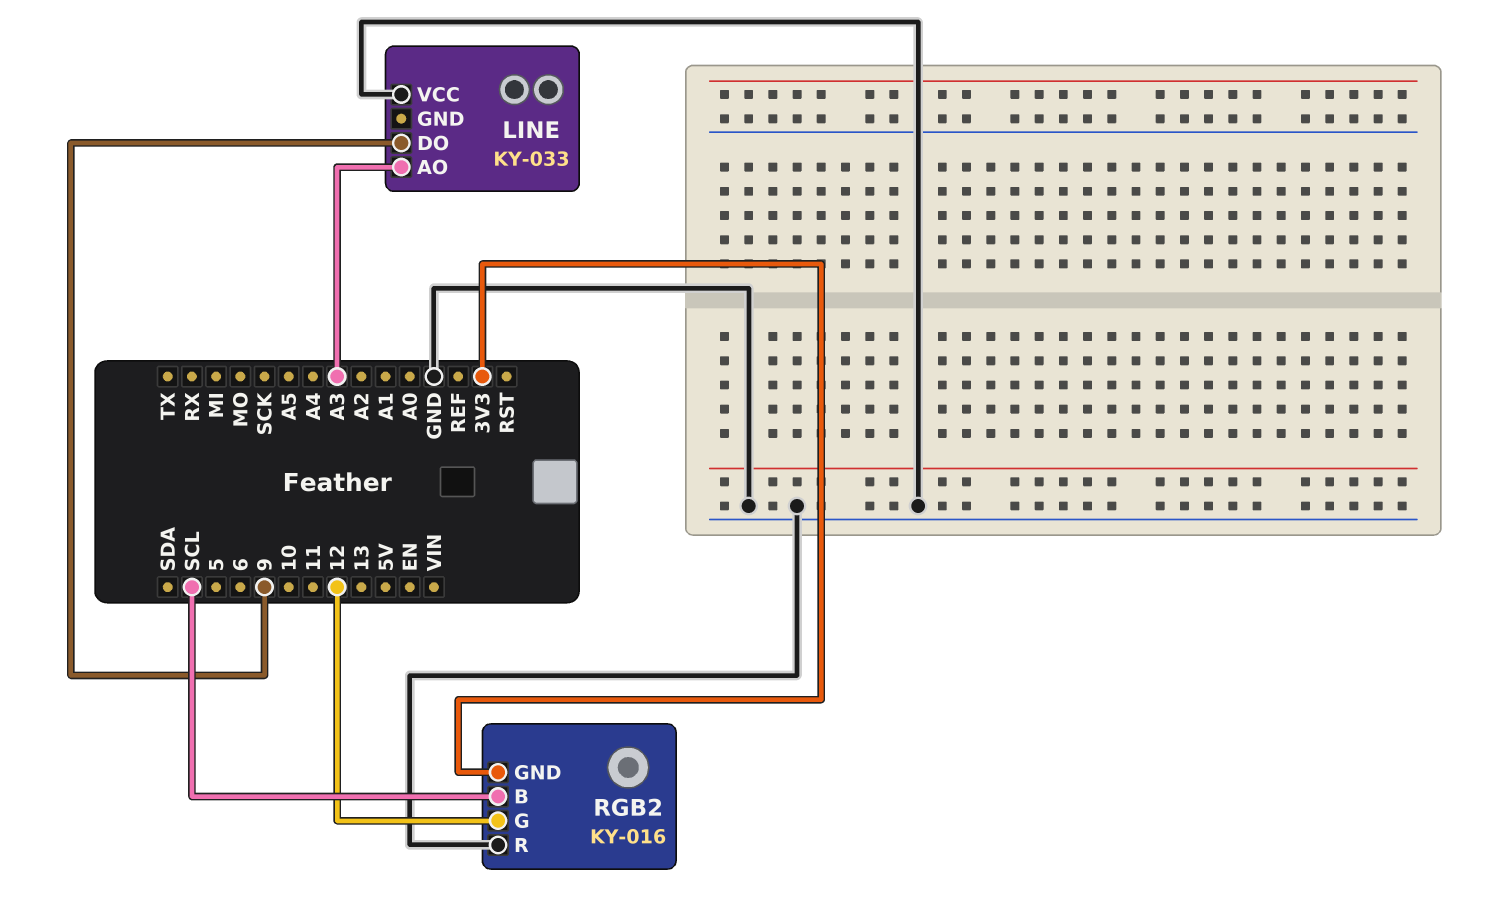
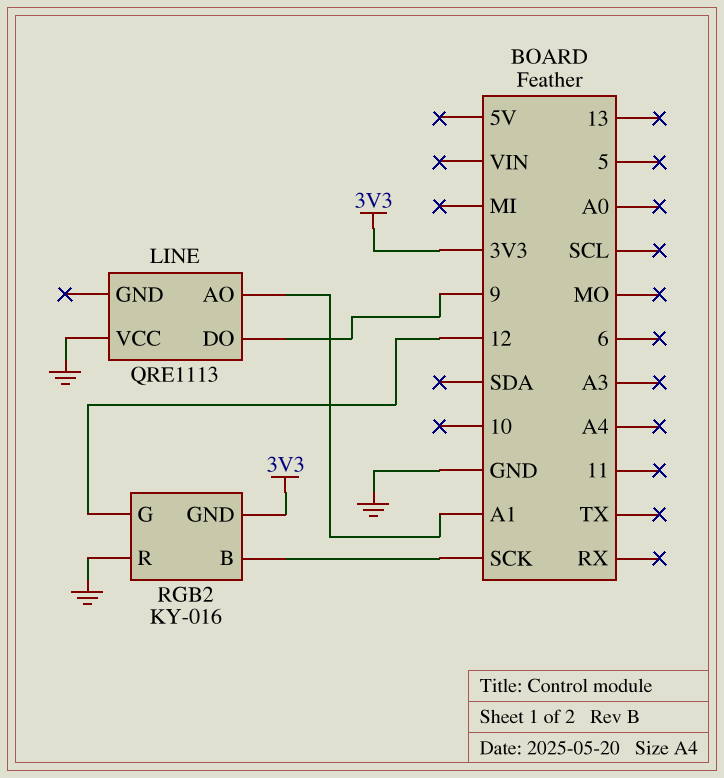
LINE: KY-033 -> QRE1113
LINE pin AO: A3 -> A1
RGB2 pin B: SCL -> SCK

